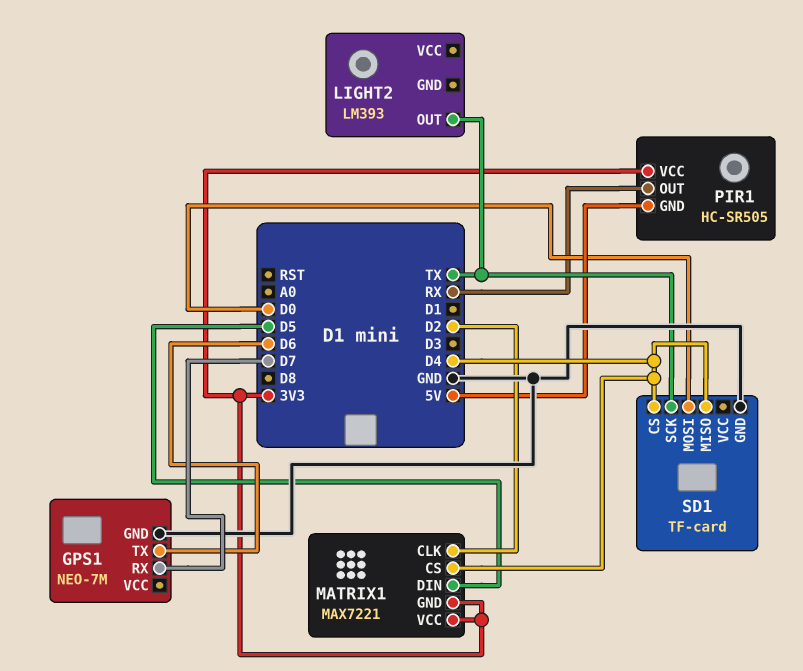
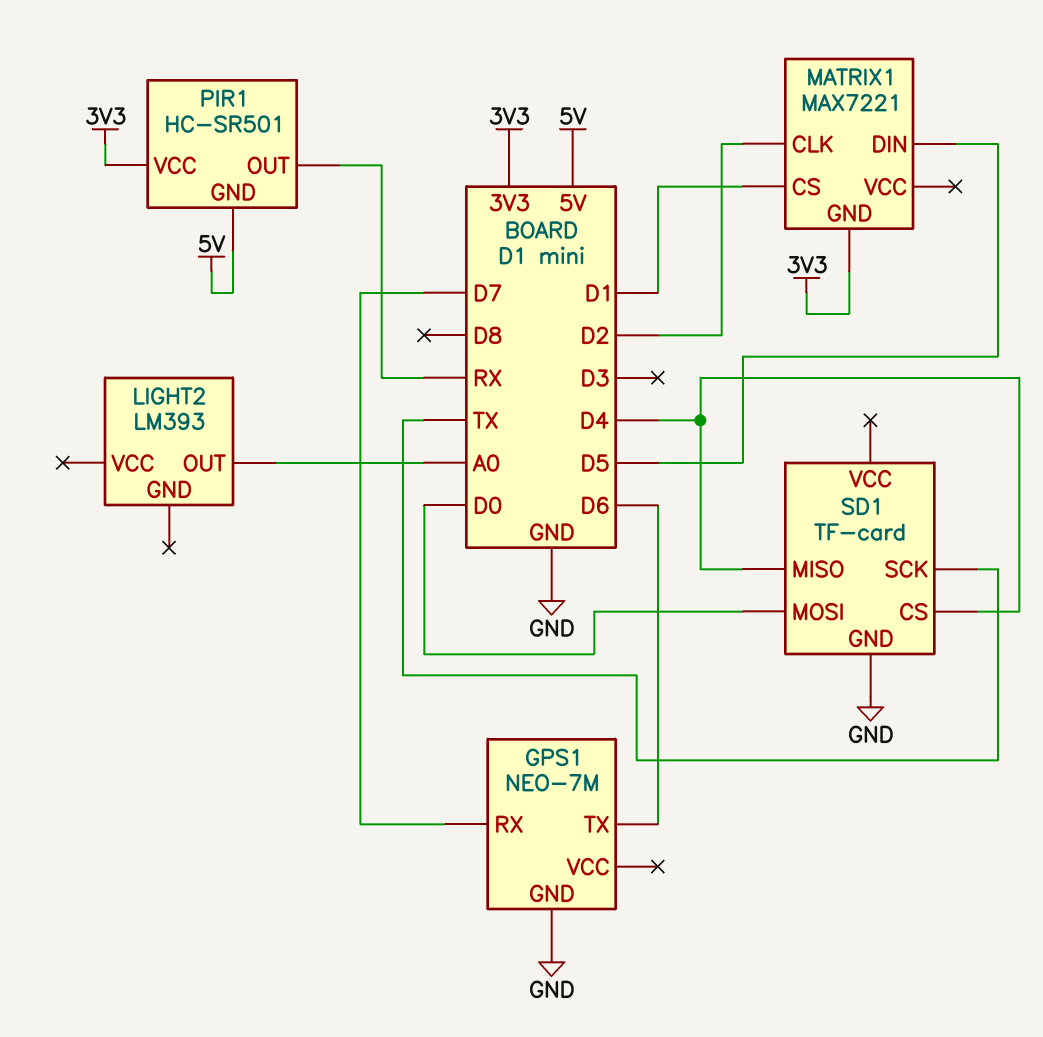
LIGHT2 pin OUT: TX -> A0
MATRIX1 pin CS: D4 -> D1
MATRIX1 pin VCC: 3V3 -> none
PIR1: HC-SR505 -> HC-SR501

